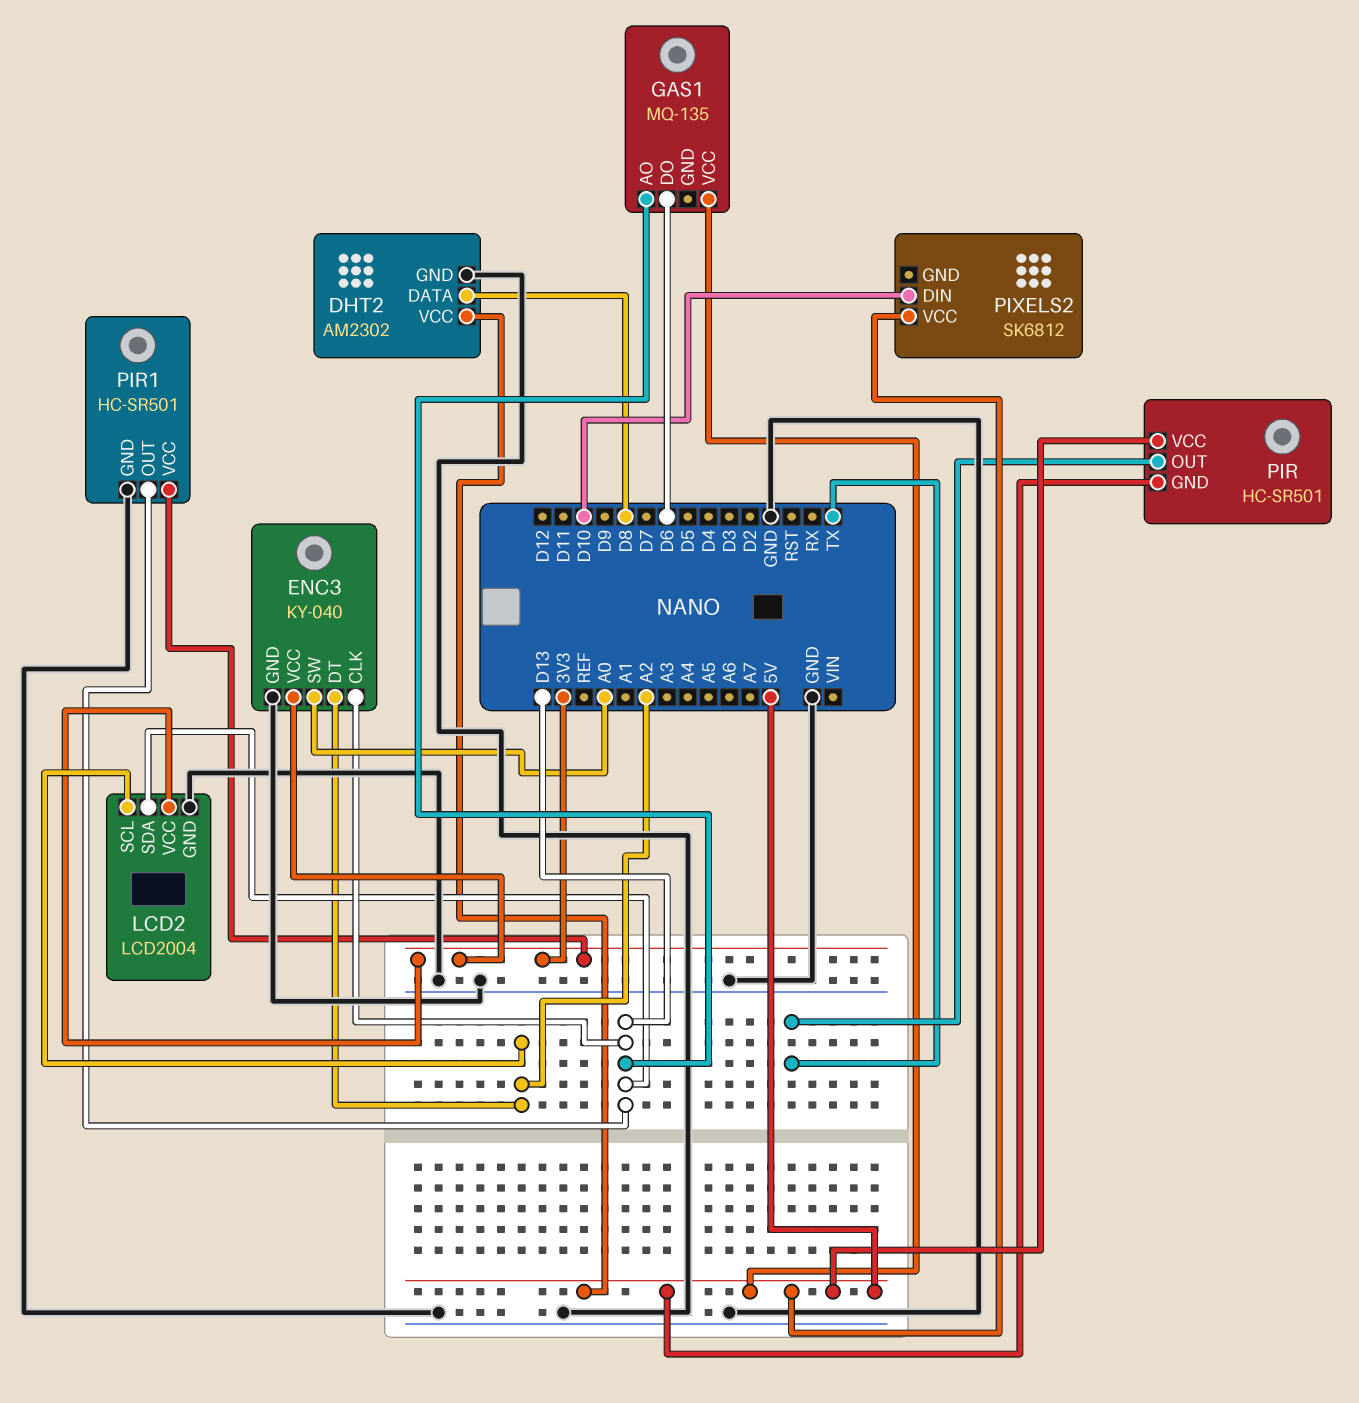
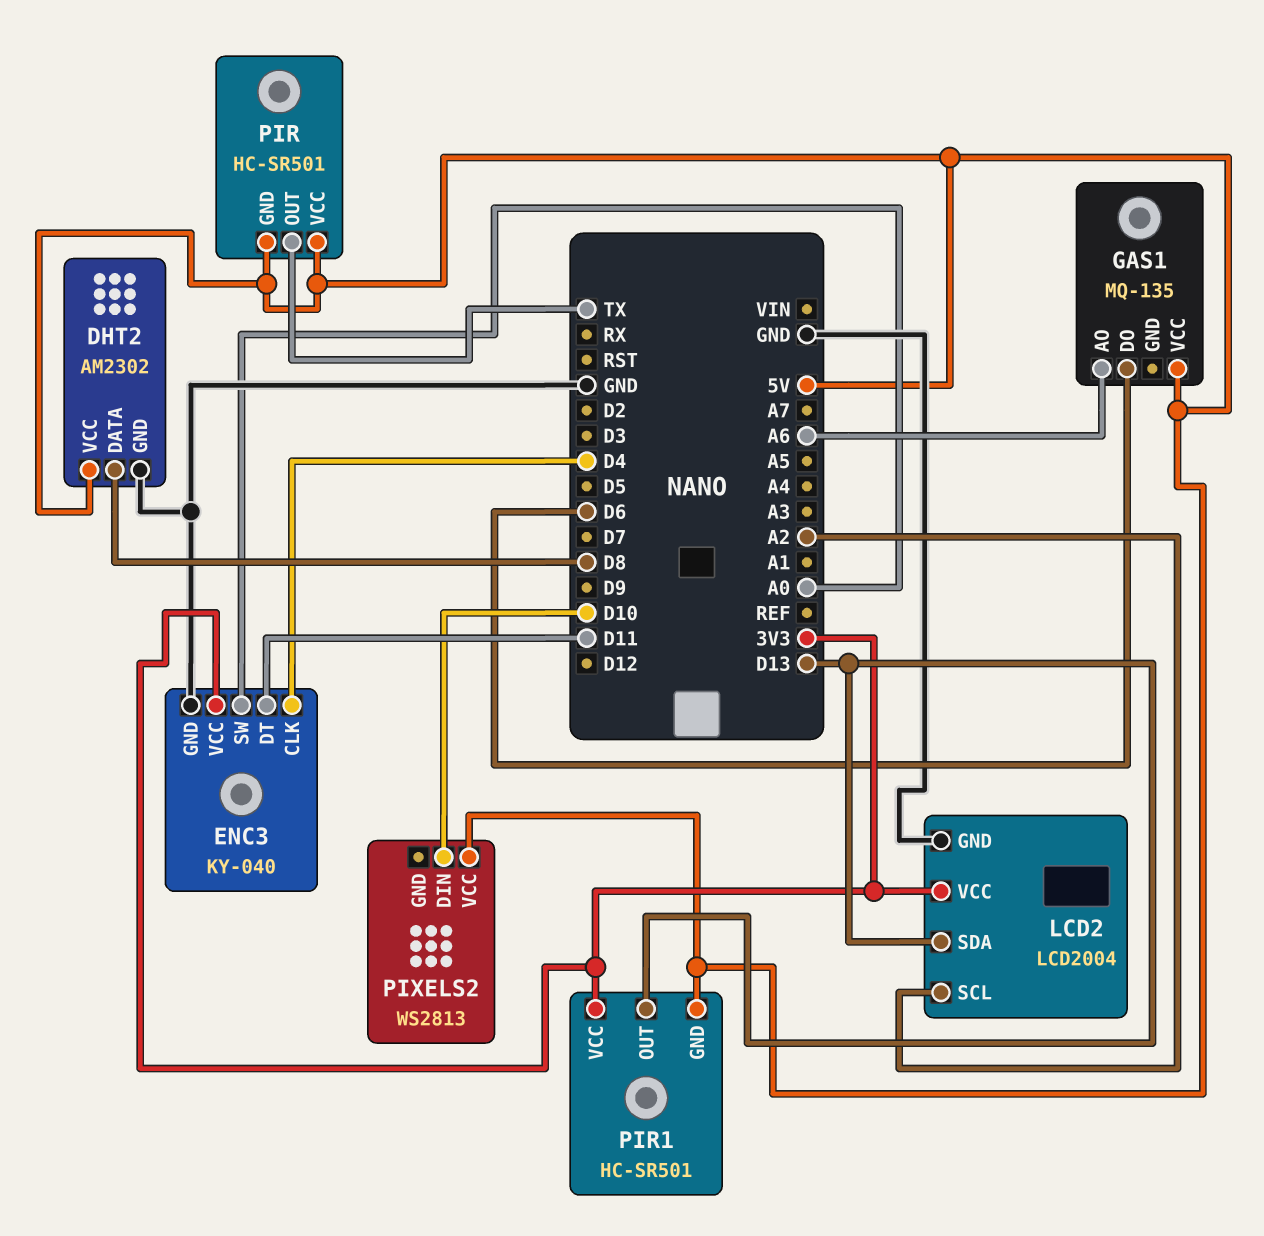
ENC3 pin CLK: D13 -> D4
ENC3 pin DT: A2 -> D11
GAS1 pin AO: D13 -> A6
PIR1 pin GND: GND -> 5V
PIXELS2: SK6812 -> WS2813

